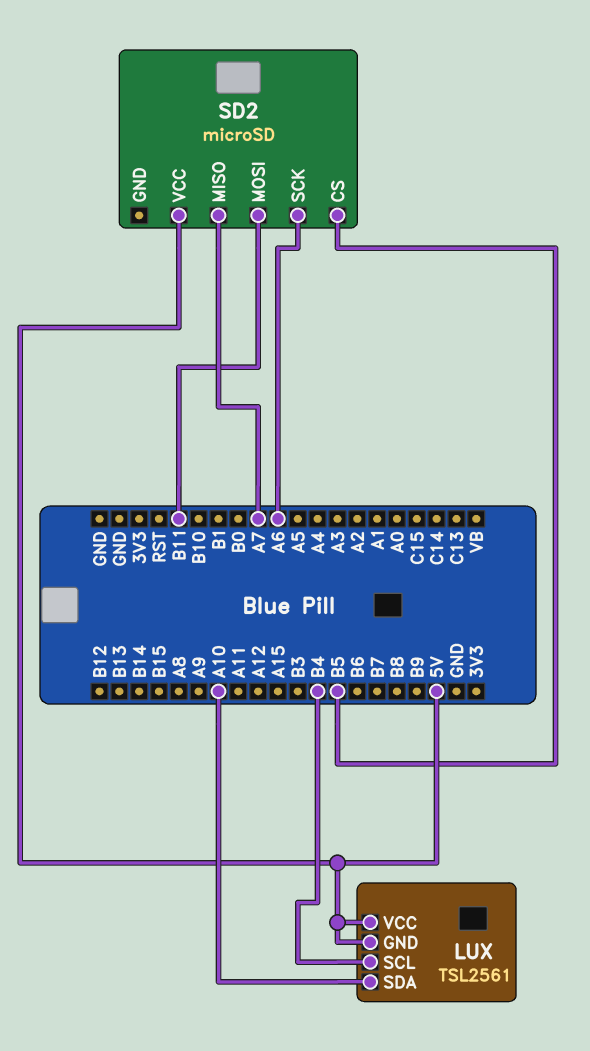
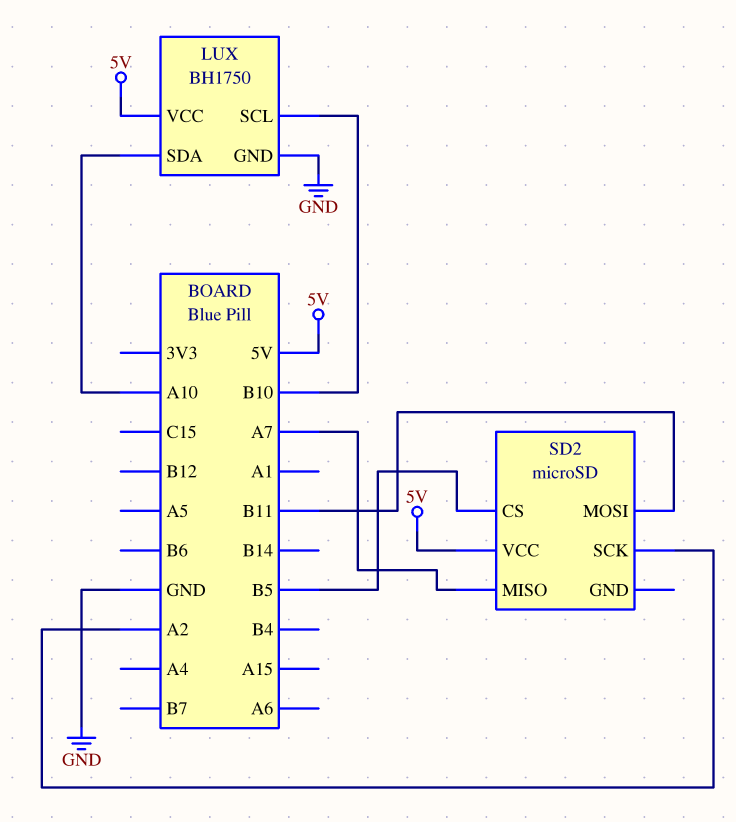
LUX: TSL2561 -> BH1750
LUX pin GND: 5V -> GND
LUX pin SCL: B4 -> B10
SD2 pin SCK: A6 -> A2

